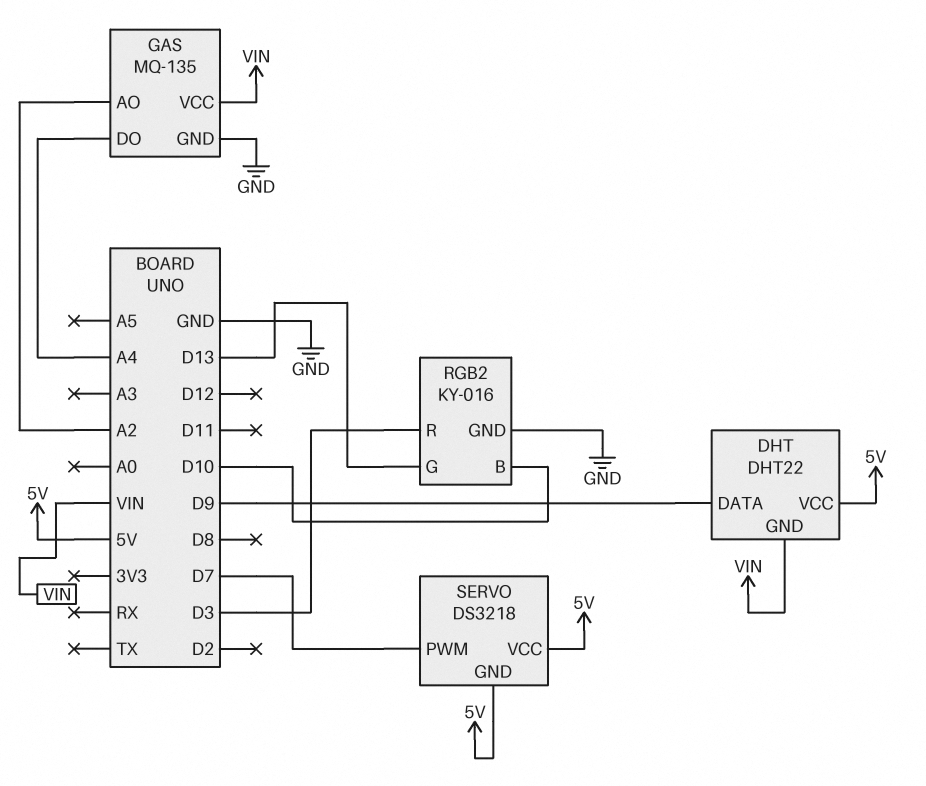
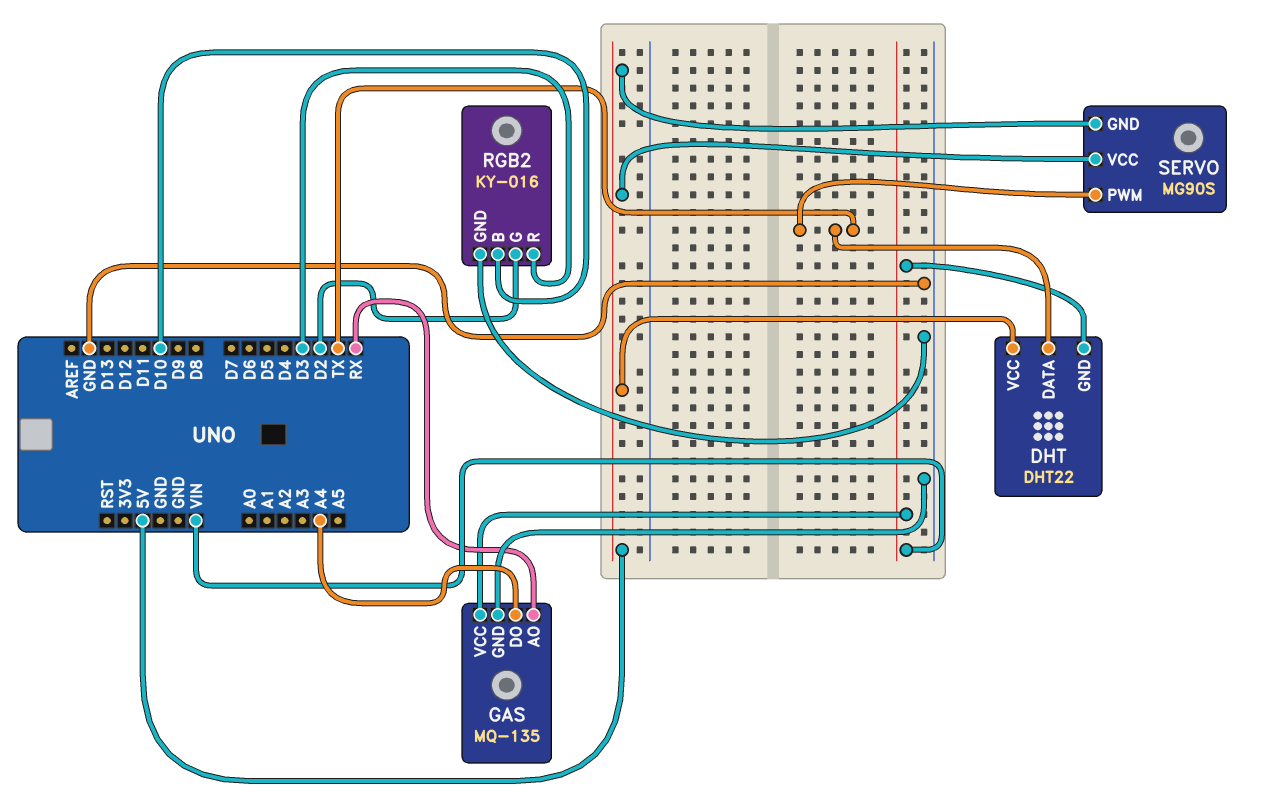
DHT pin DATA: D9 -> TX
GAS pin AO: A2 -> RX
RGB2 pin G: D13 -> D2
SERVO: DS3218 -> MG90S
SERVO pin PWM: D7 -> TX

